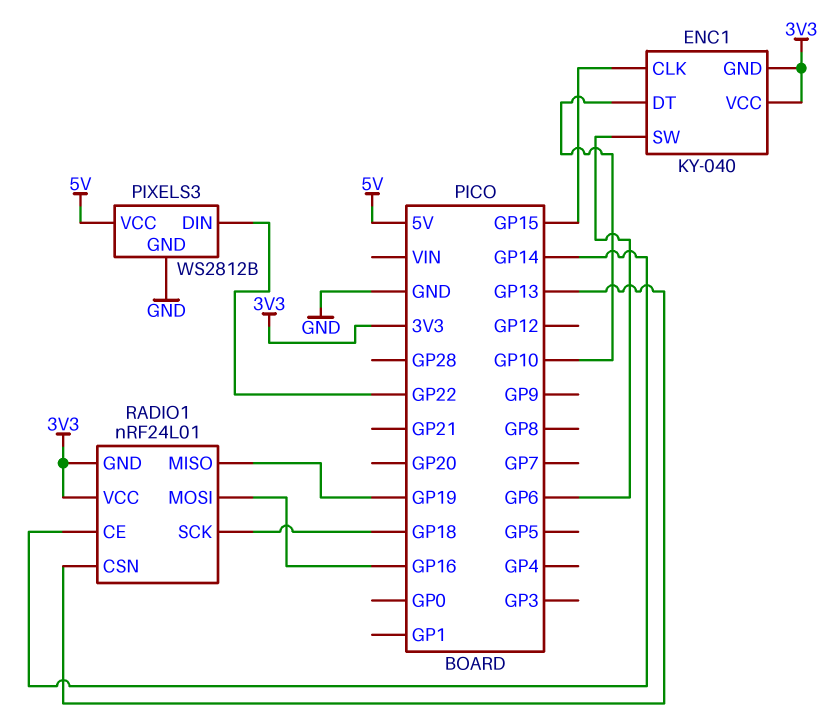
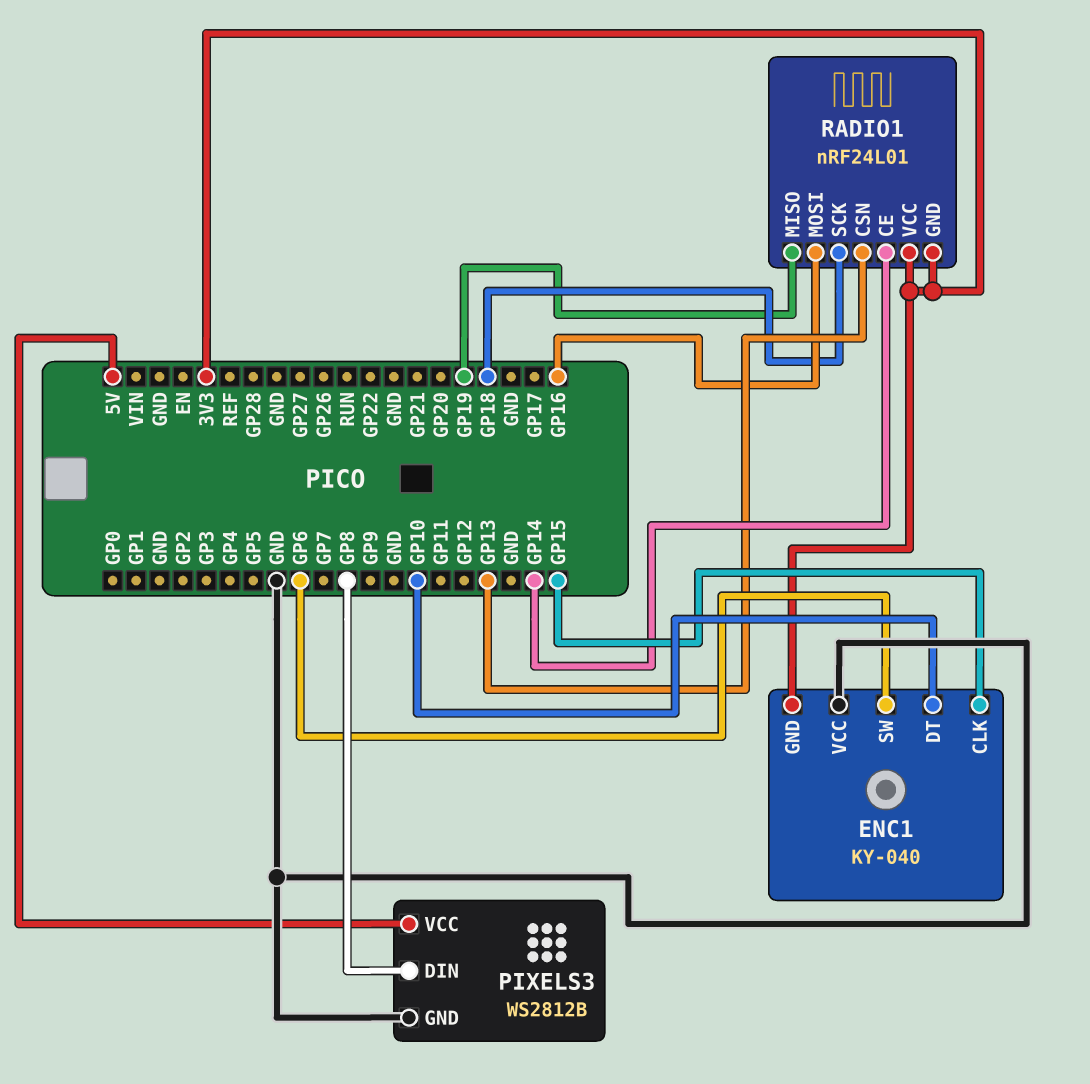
ENC1 pin VCC: 3V3 -> GND
PIXELS3 pin DIN: GP22 -> GP8

